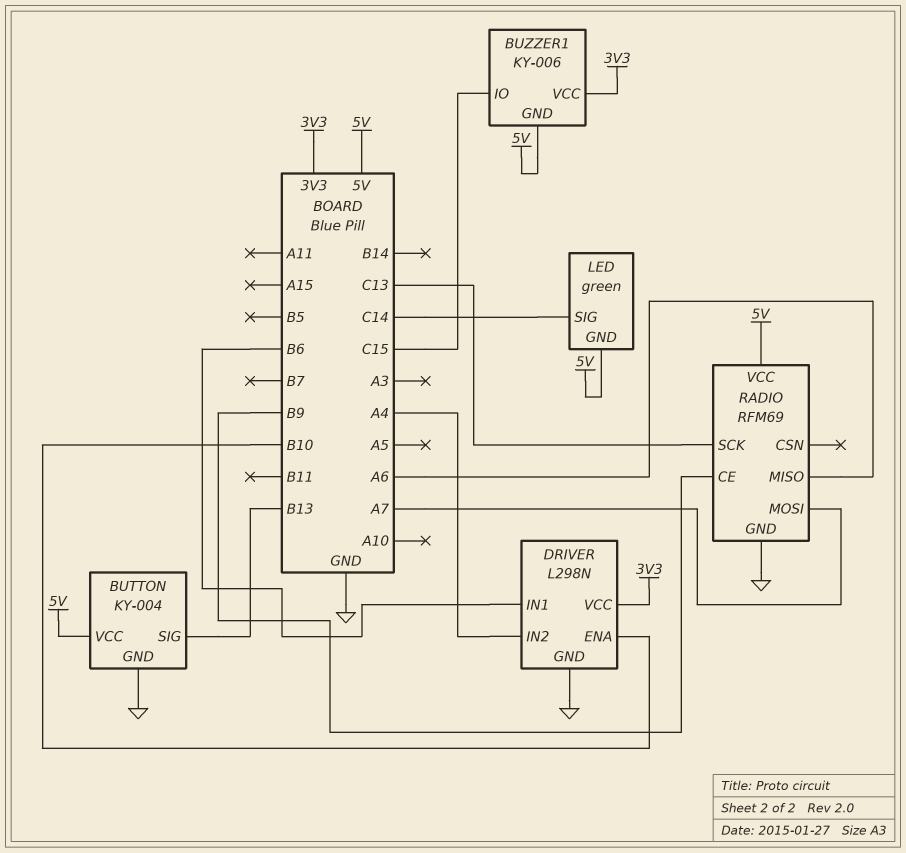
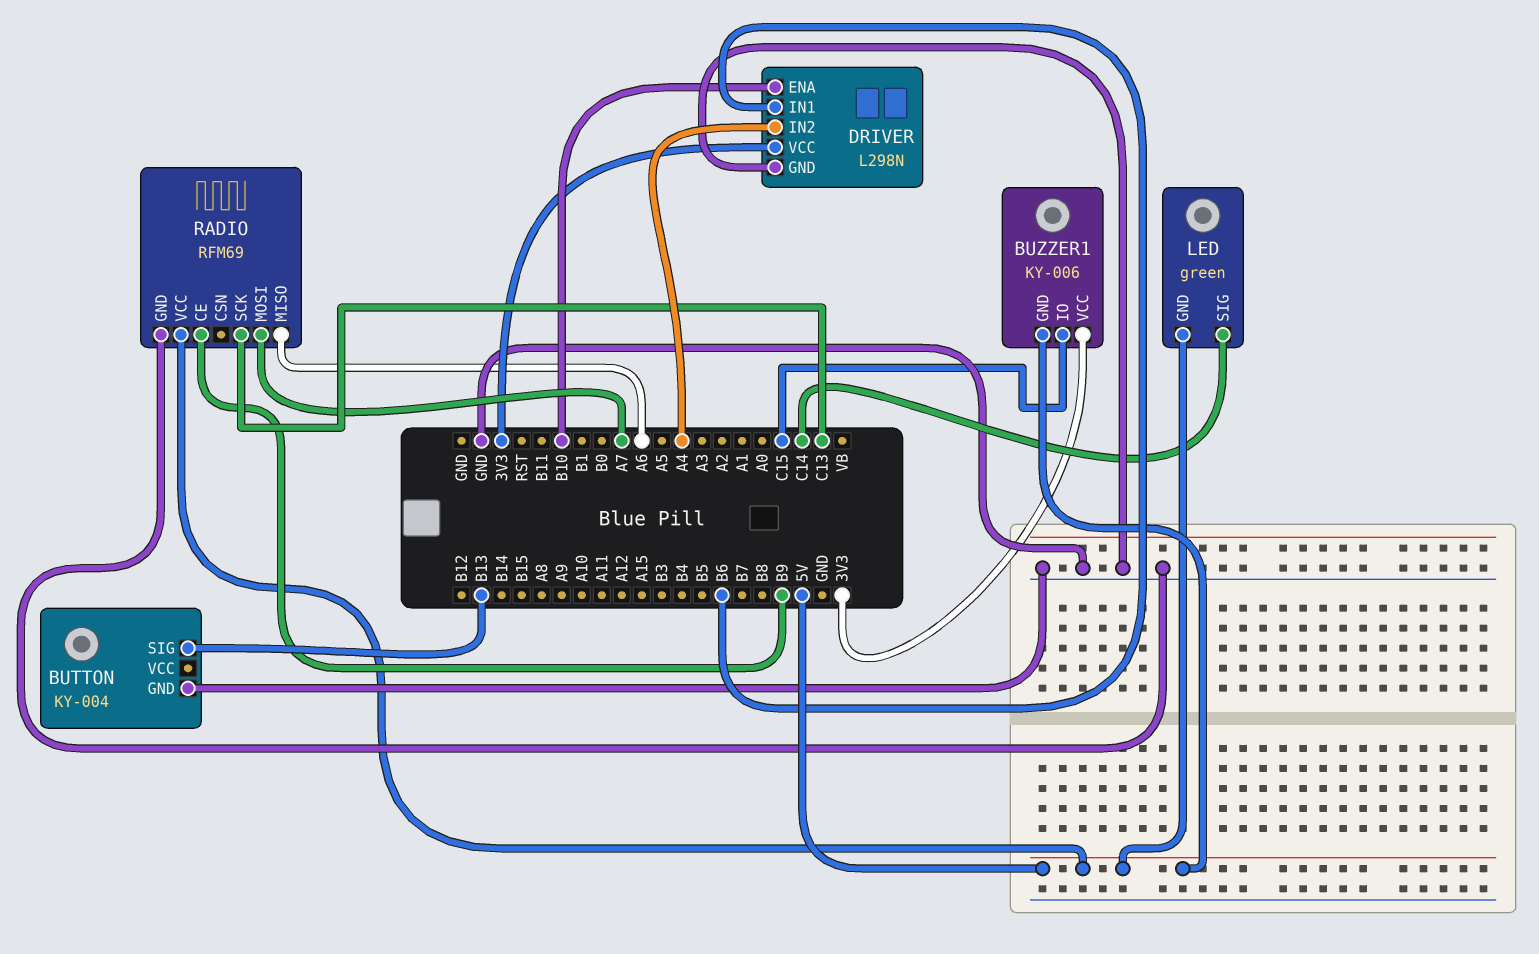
BUTTON pin VCC: 5V -> none

